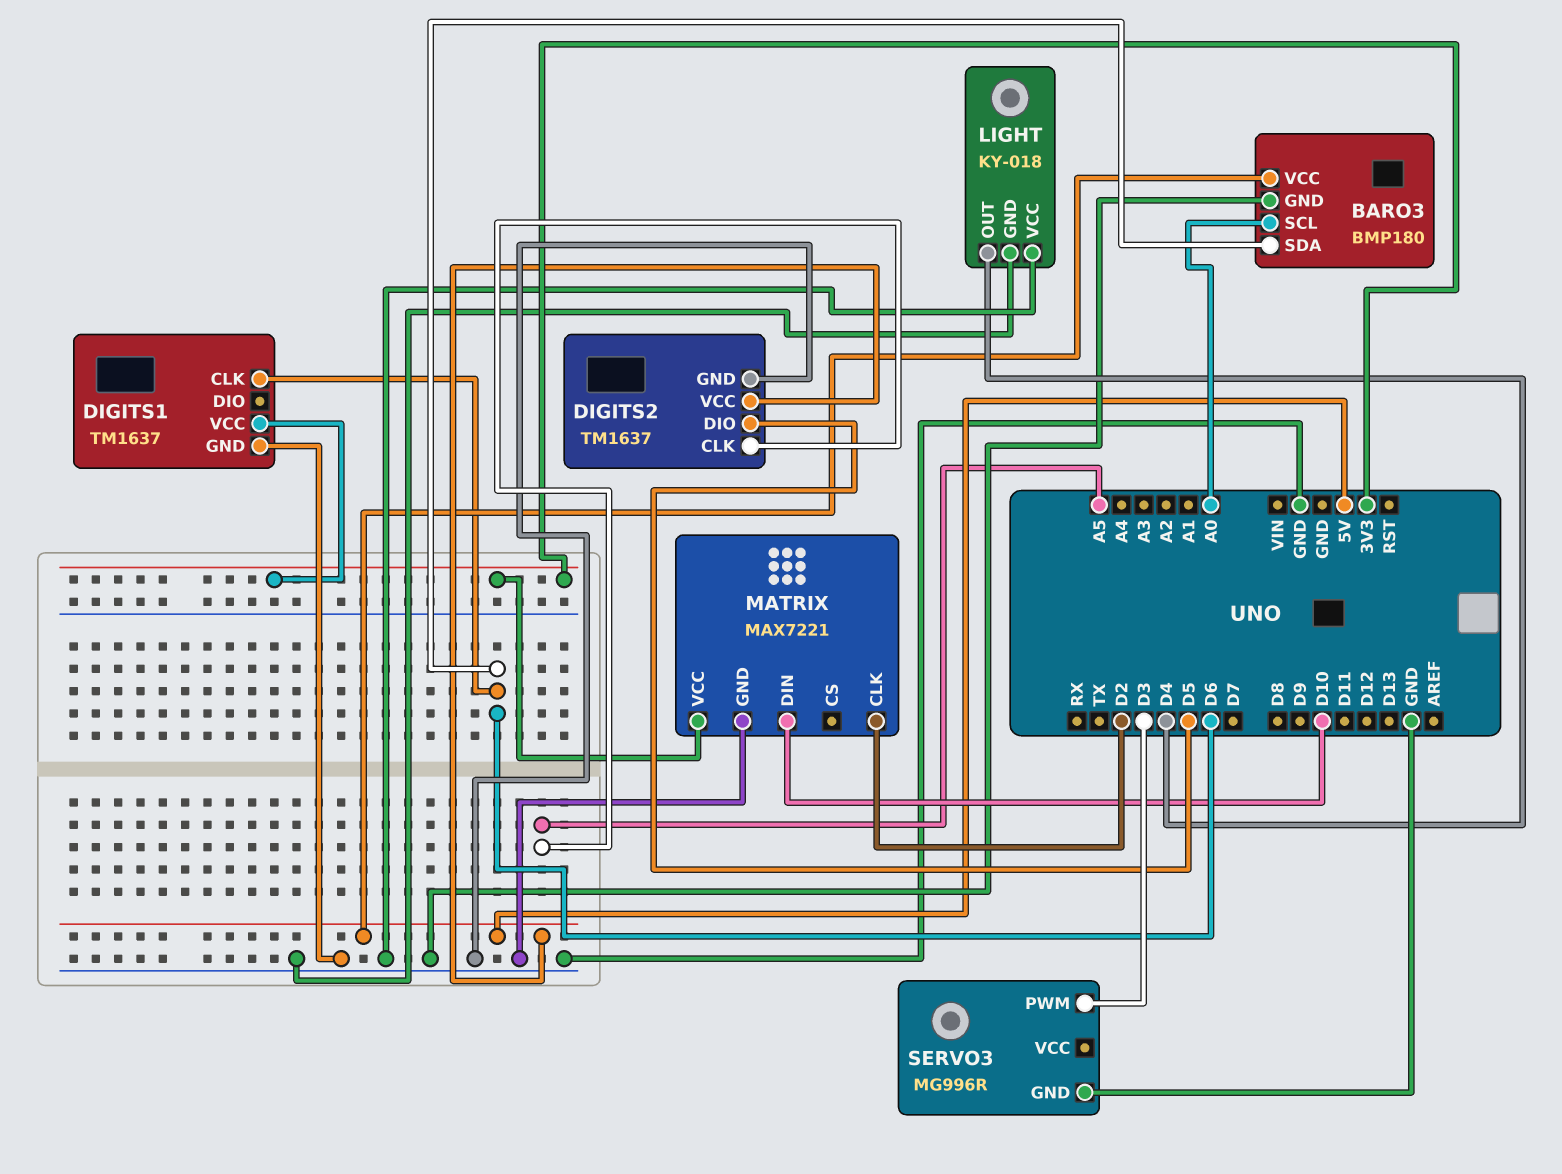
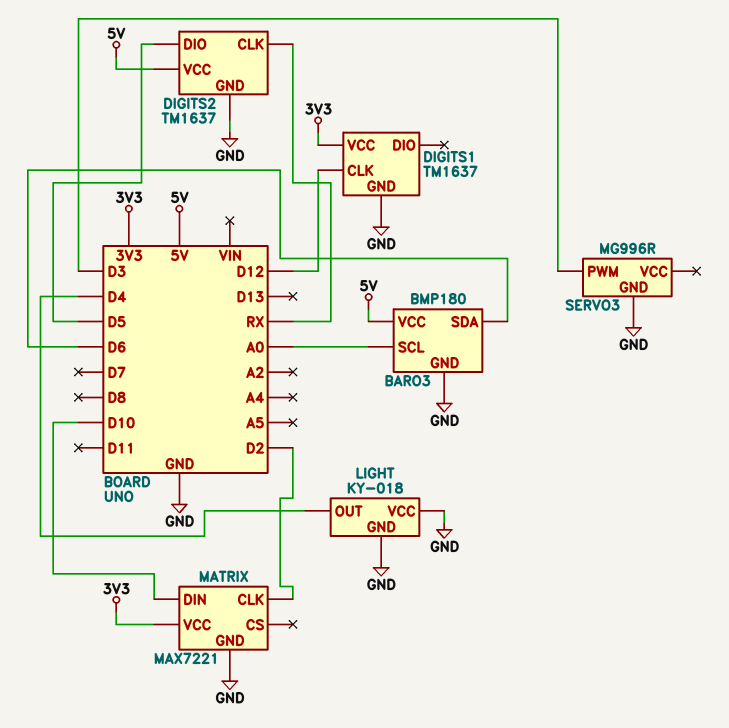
DIGITS1 pin CLK: D6 -> D12
DIGITS2 pin CLK: A5 -> RX

